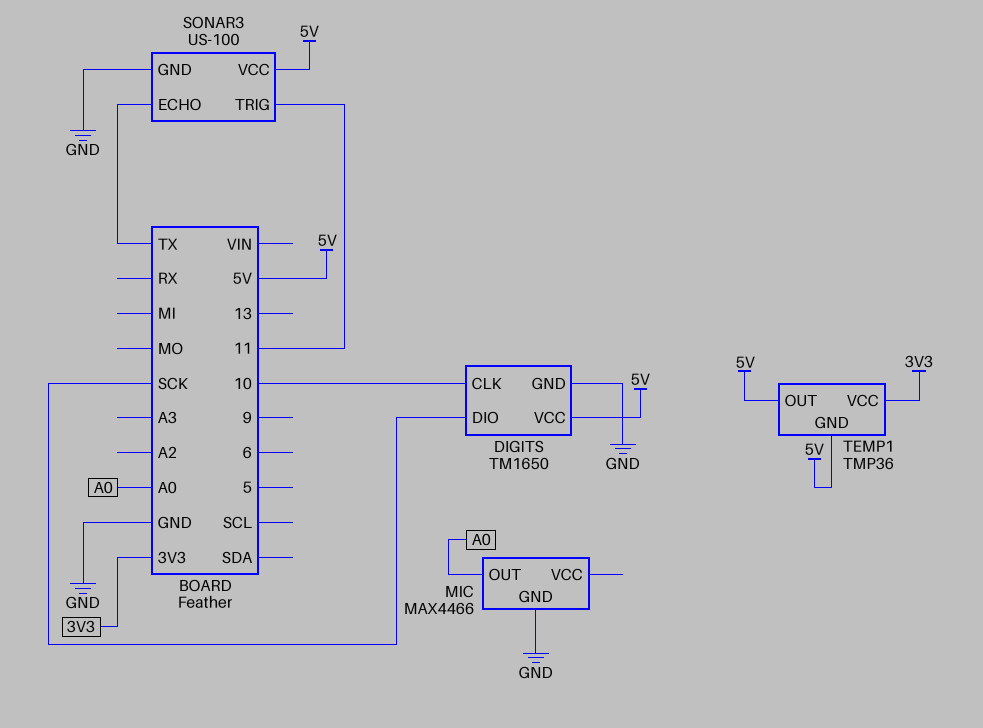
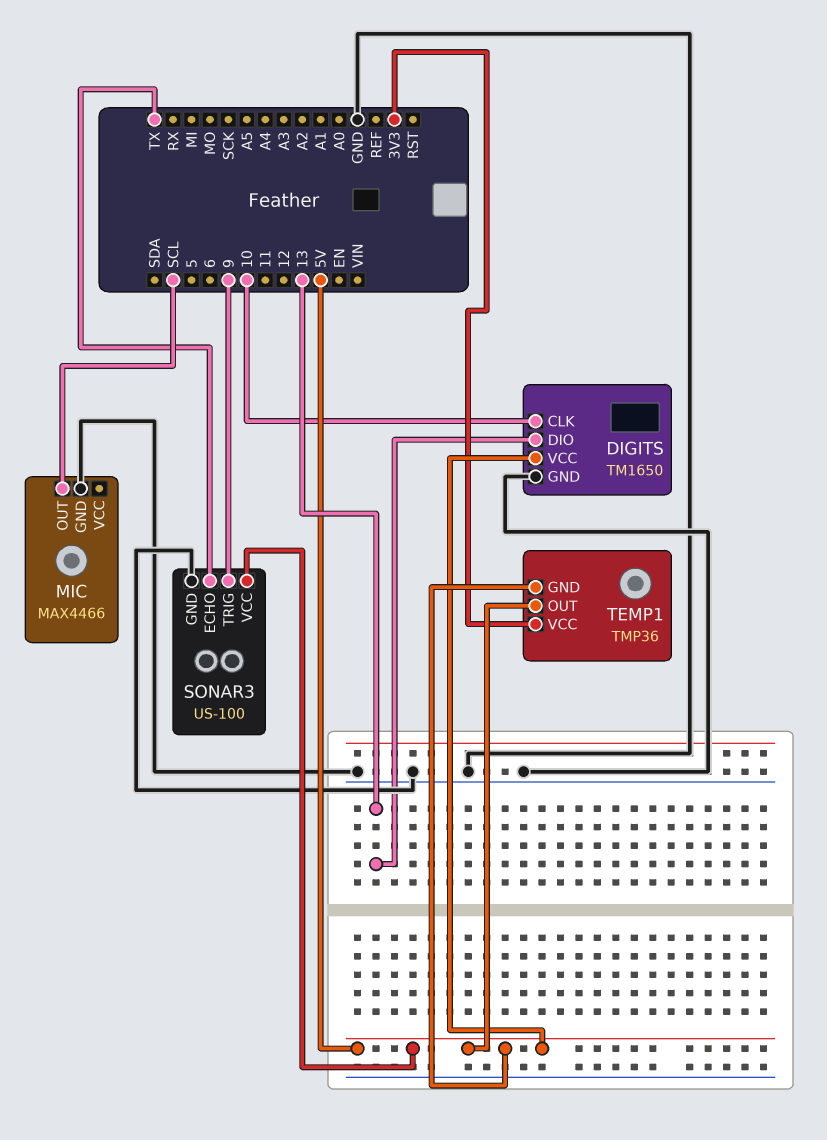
DIGITS pin DIO: SCK -> 13
MIC pin OUT: A0 -> SCL
SONAR3 pin TRIG: 11 -> 9

